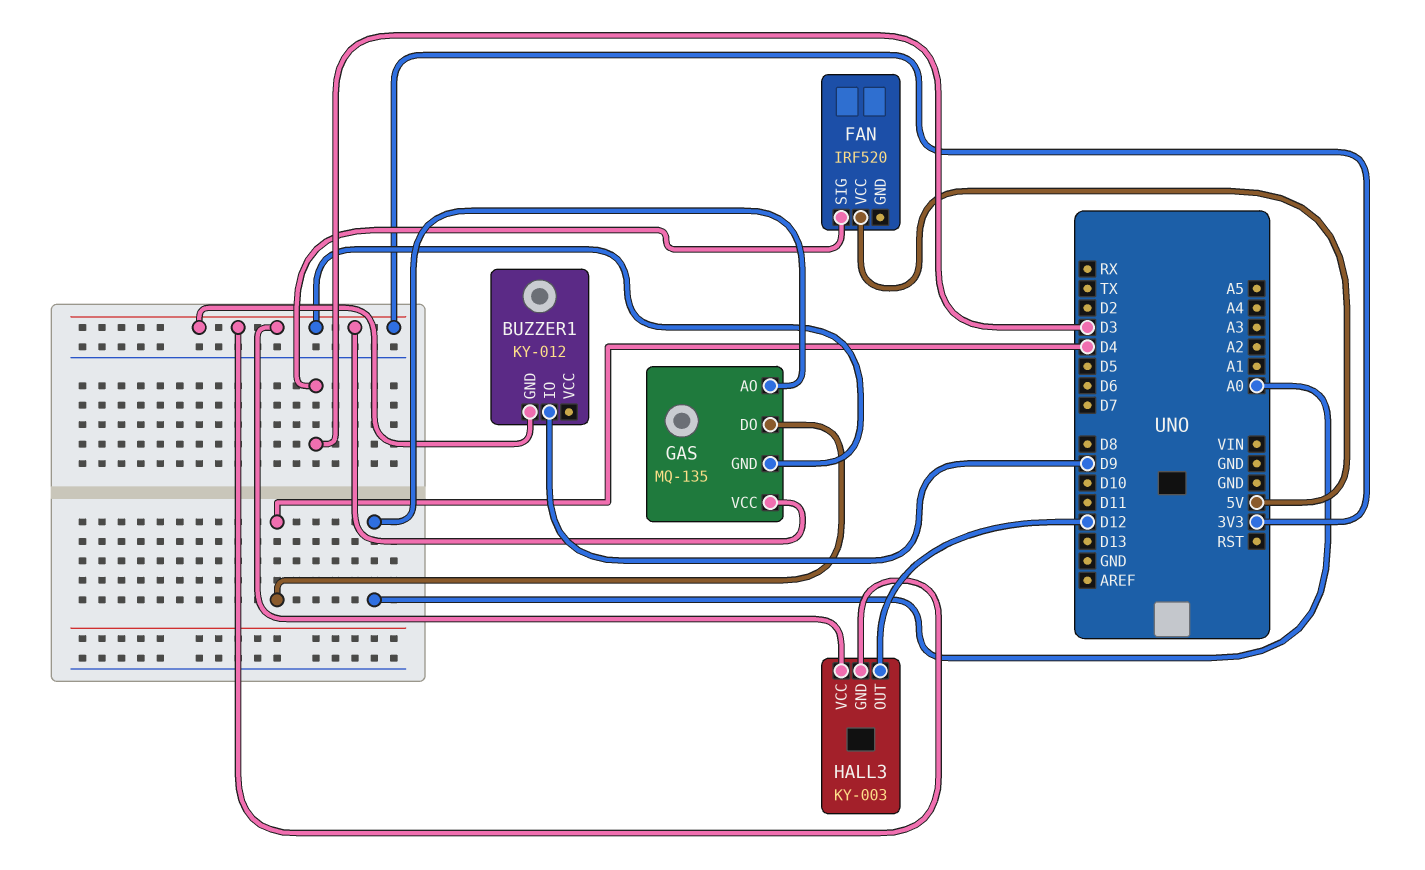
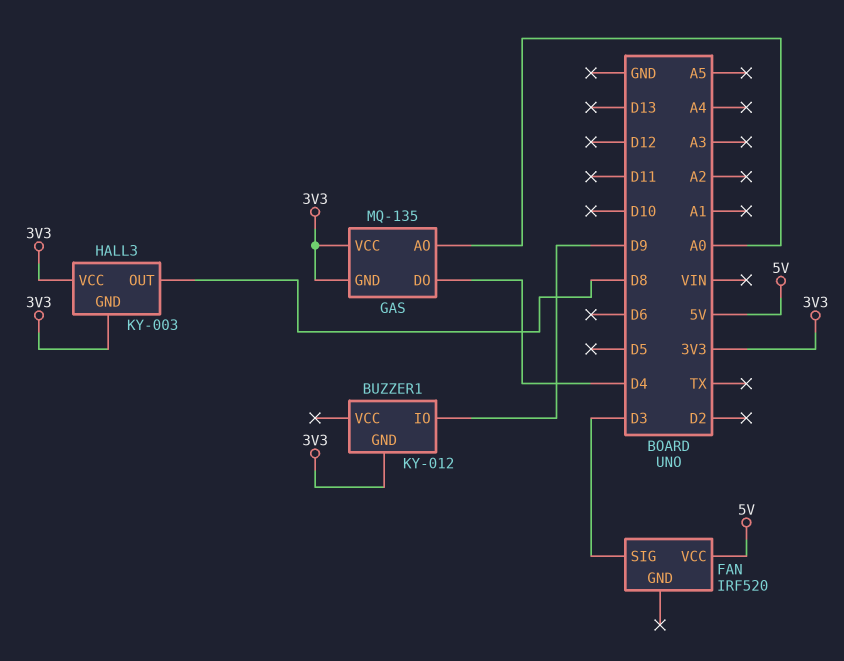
HALL3 pin OUT: D12 -> D8

